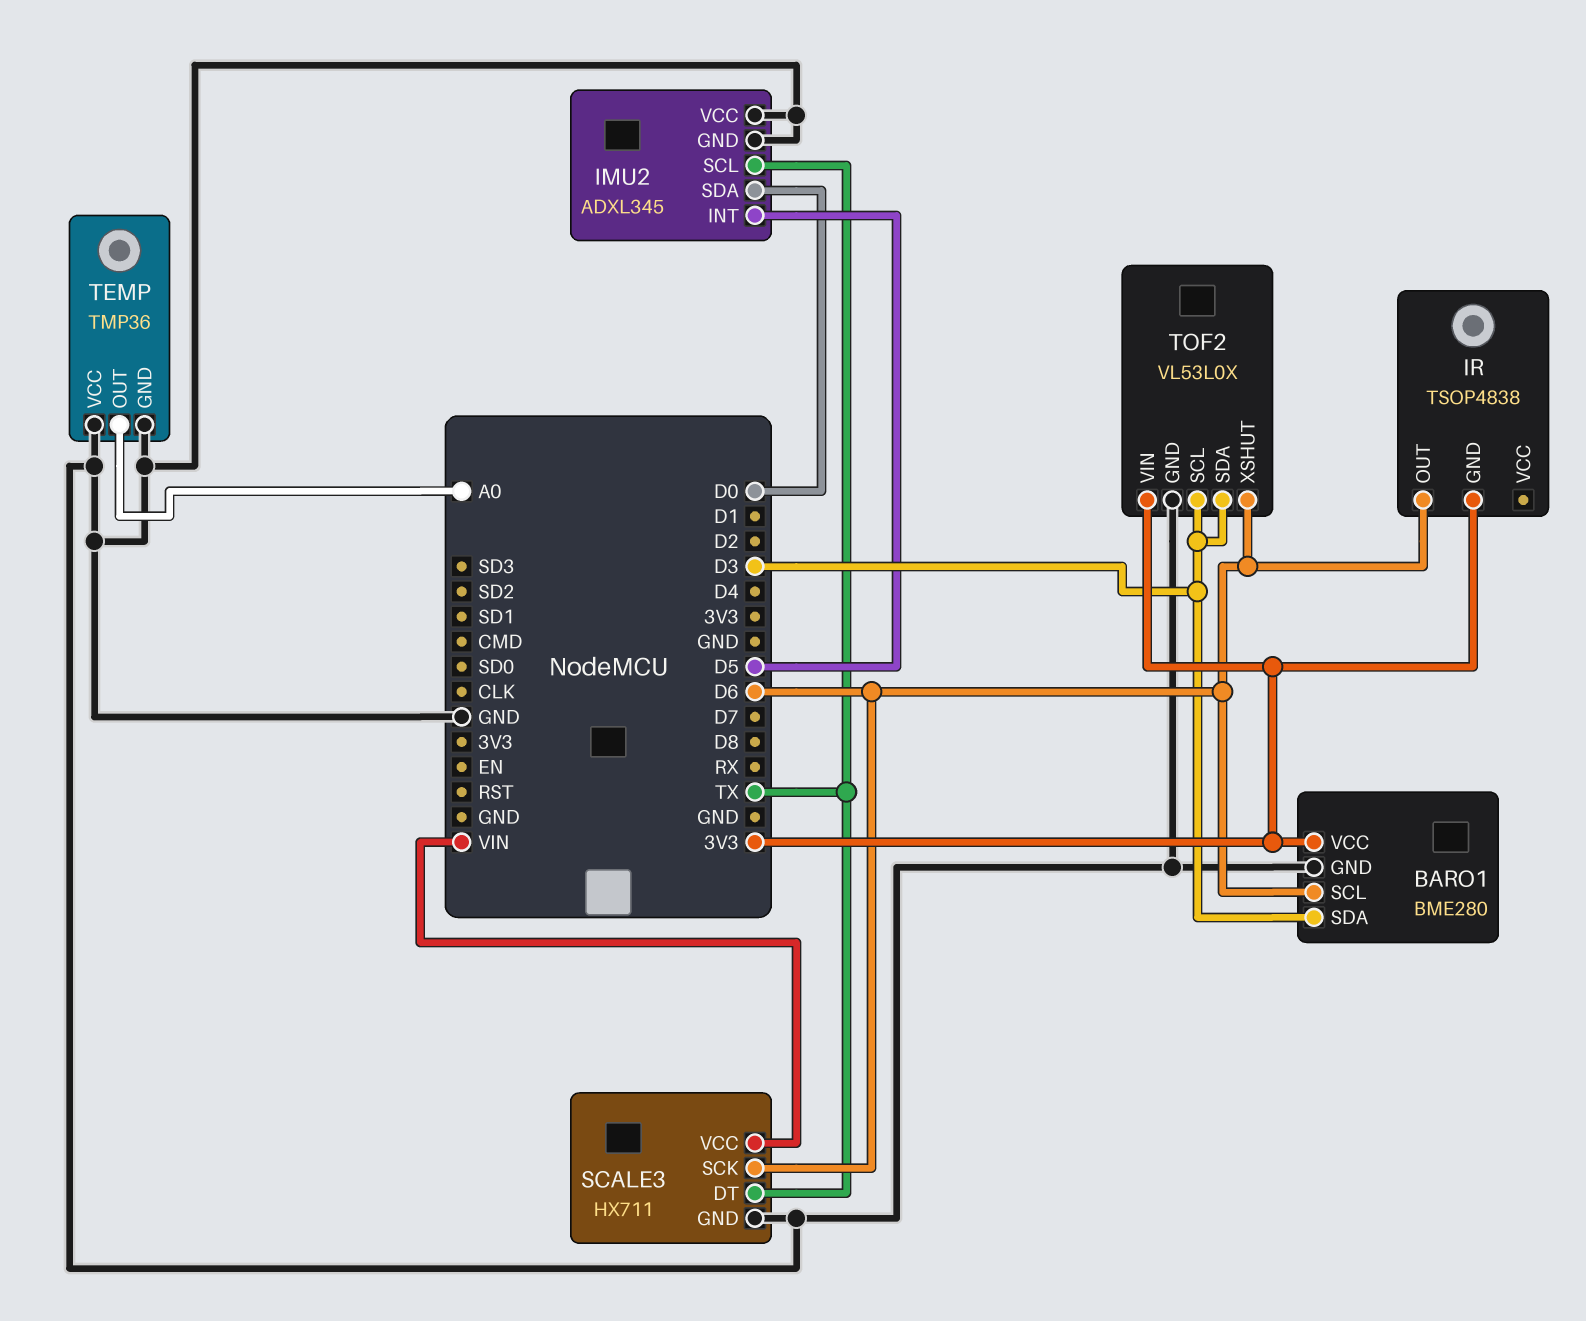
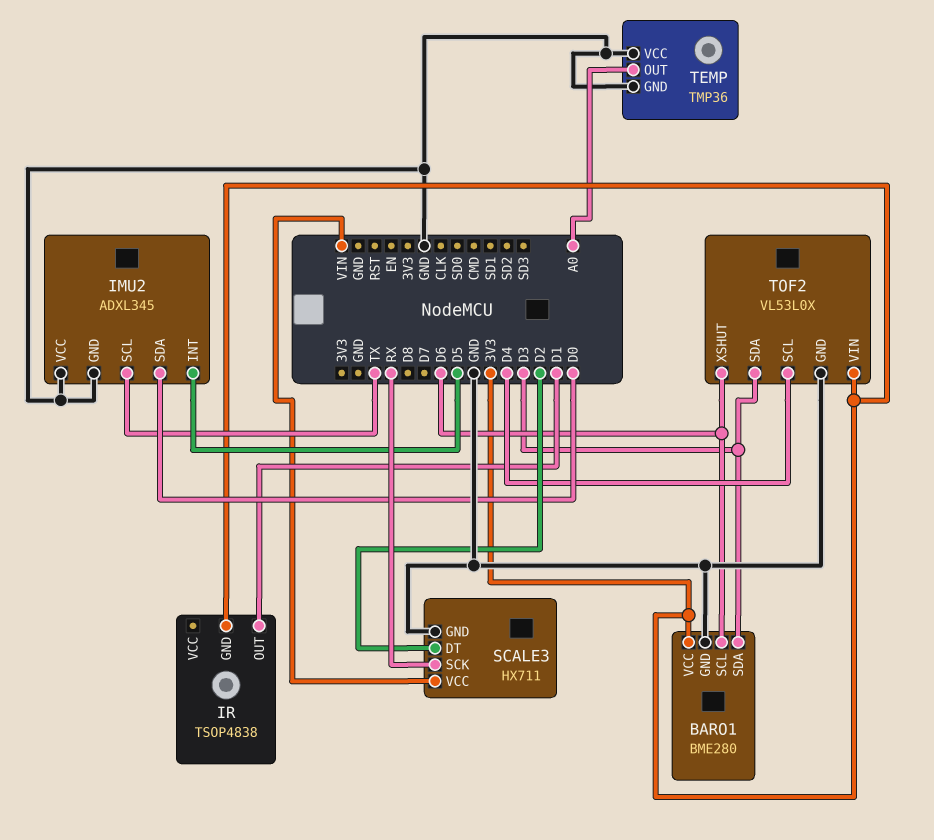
IR pin OUT: D6 -> D1
SCALE3 pin DT: TX -> D2
SCALE3 pin SCK: D6 -> RX
TOF2 pin SCL: D3 -> D4

